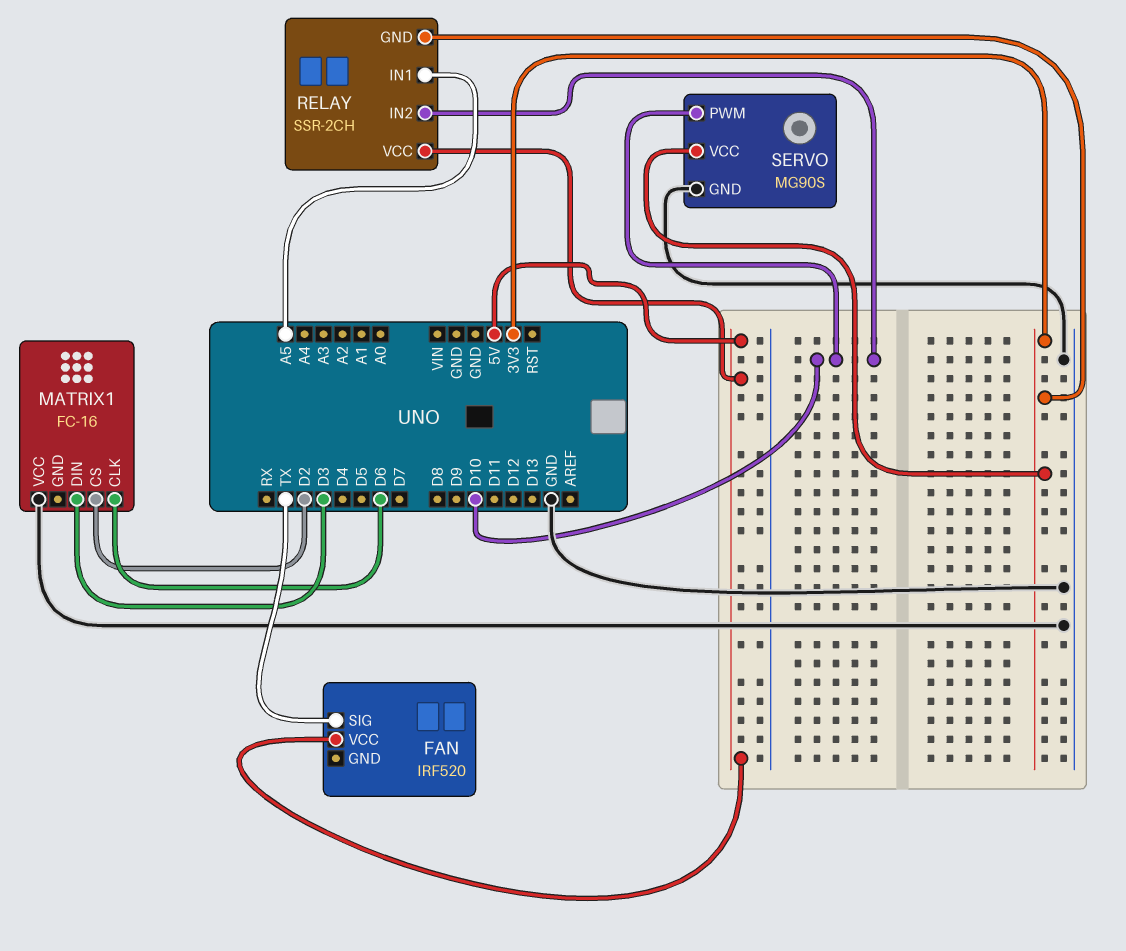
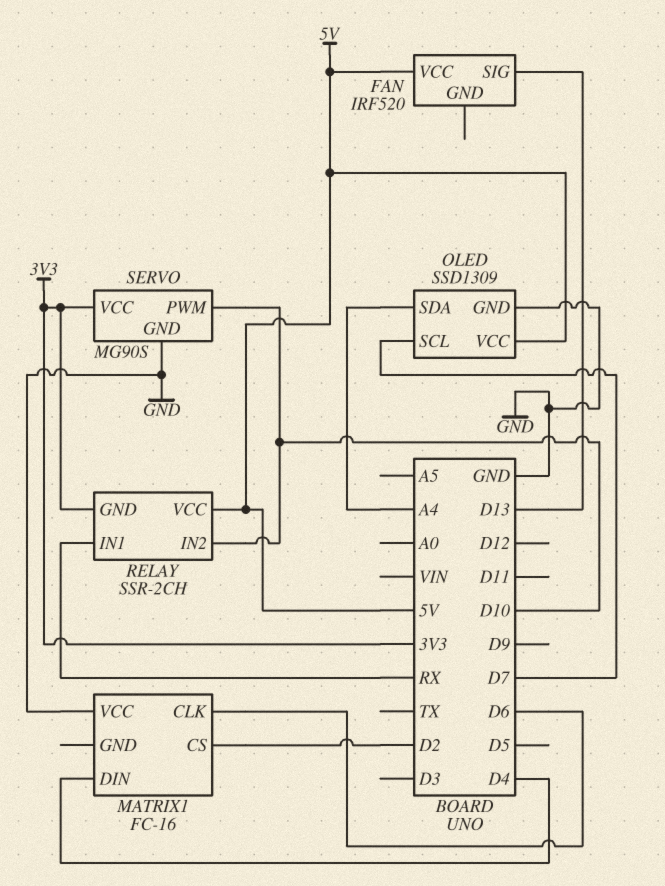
FAN pin SIG: TX -> D13
MATRIX1 pin DIN: D3 -> D4
OLED: none -> SSD1309
OLED pin GND: none -> GND
OLED pin SCL: none -> D7
OLED pin SDA: none -> A4
OLED pin VCC: none -> 5V
RELAY pin IN1: A5 -> RX

